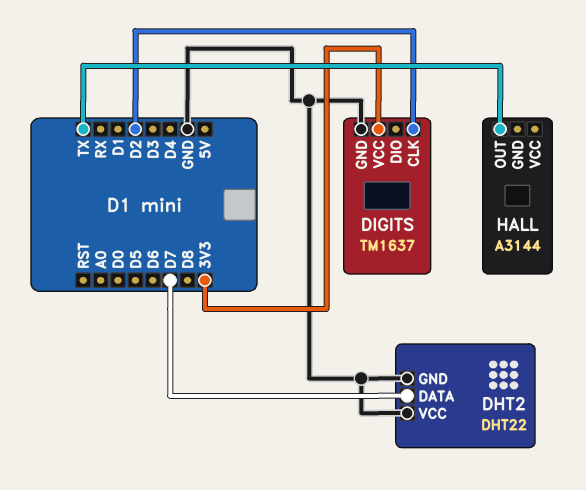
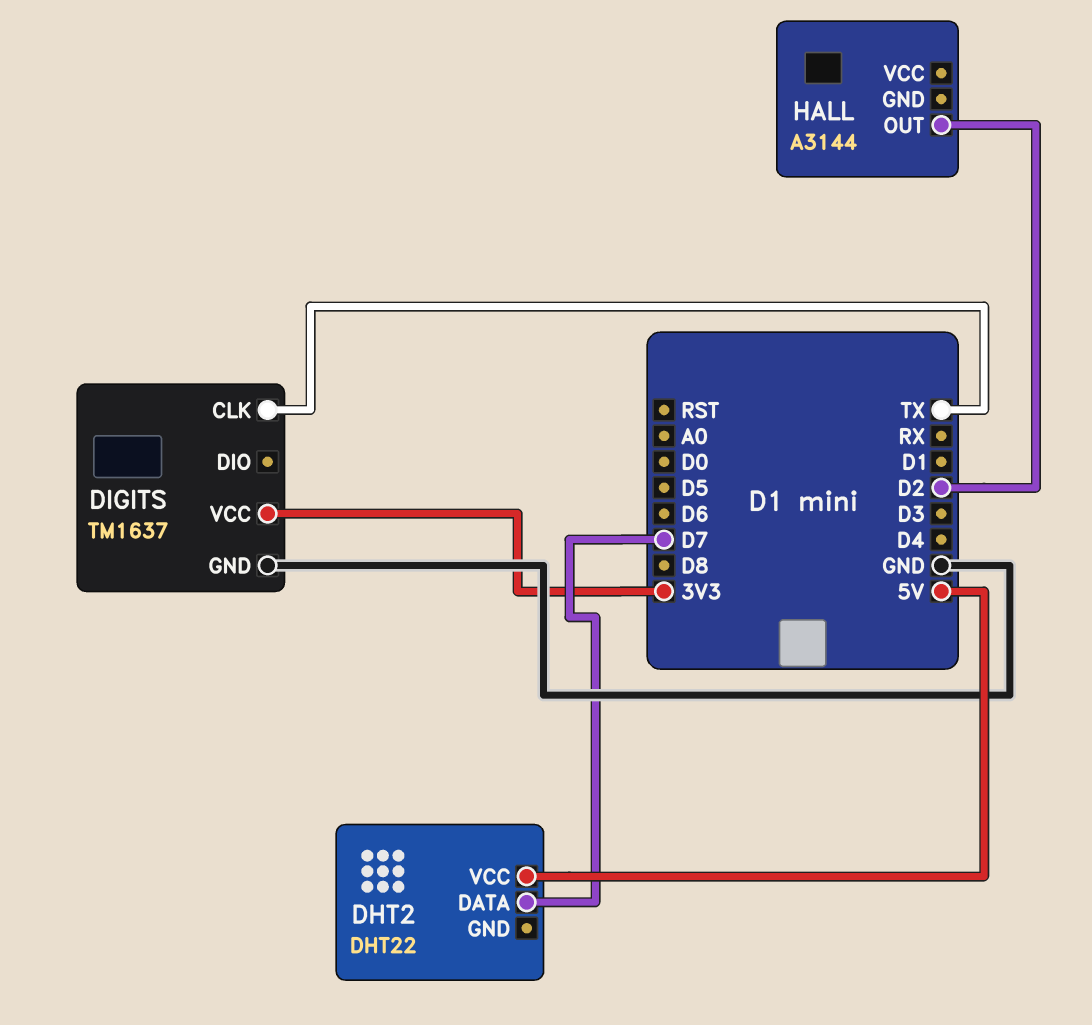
DHT2 pin GND: GND -> none
DHT2 pin VCC: GND -> 5V
DIGITS pin CLK: D2 -> TX
HALL pin OUT: TX -> D2

